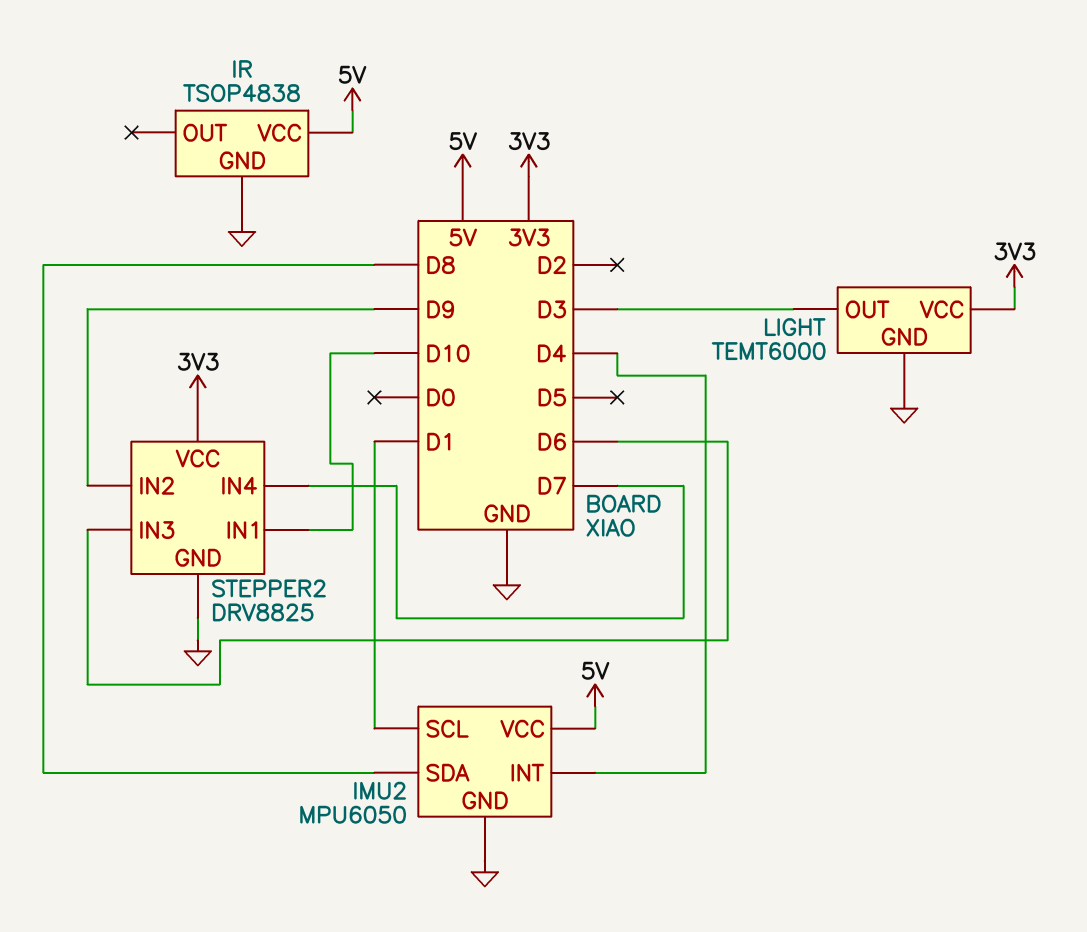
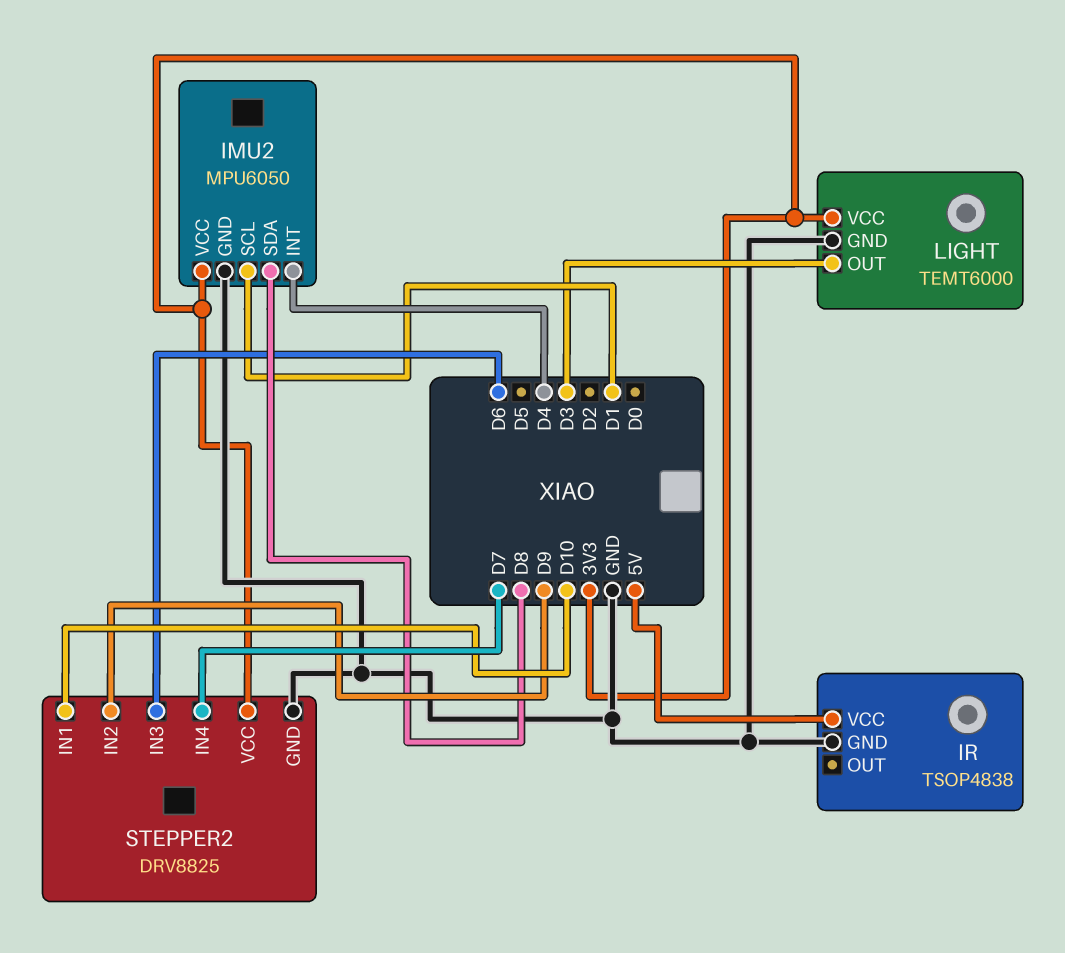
IMU2 pin VCC: 5V -> 3V3

